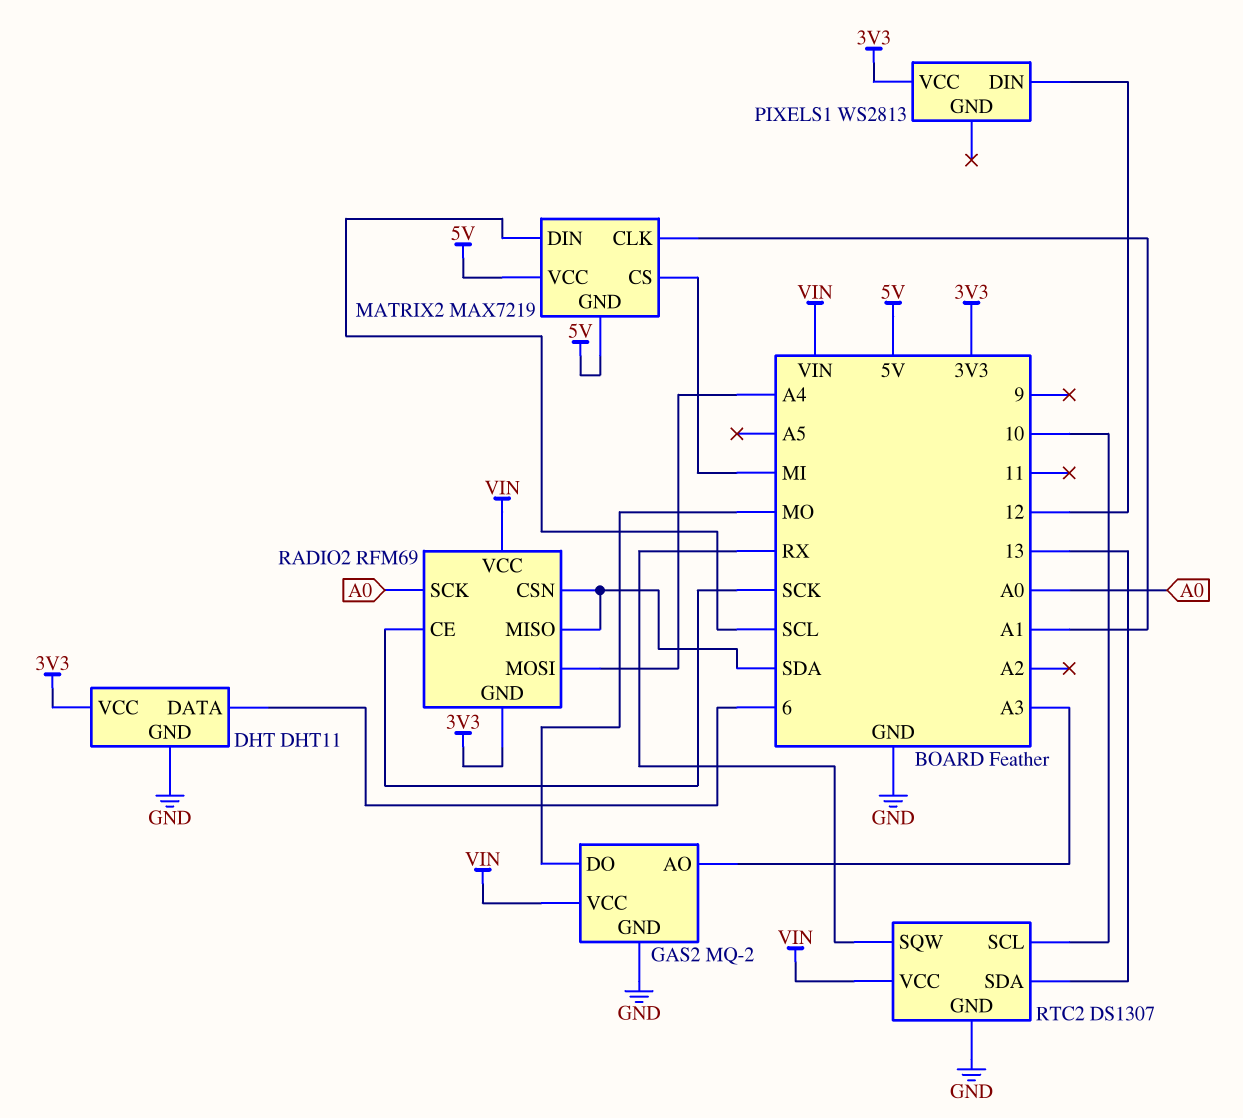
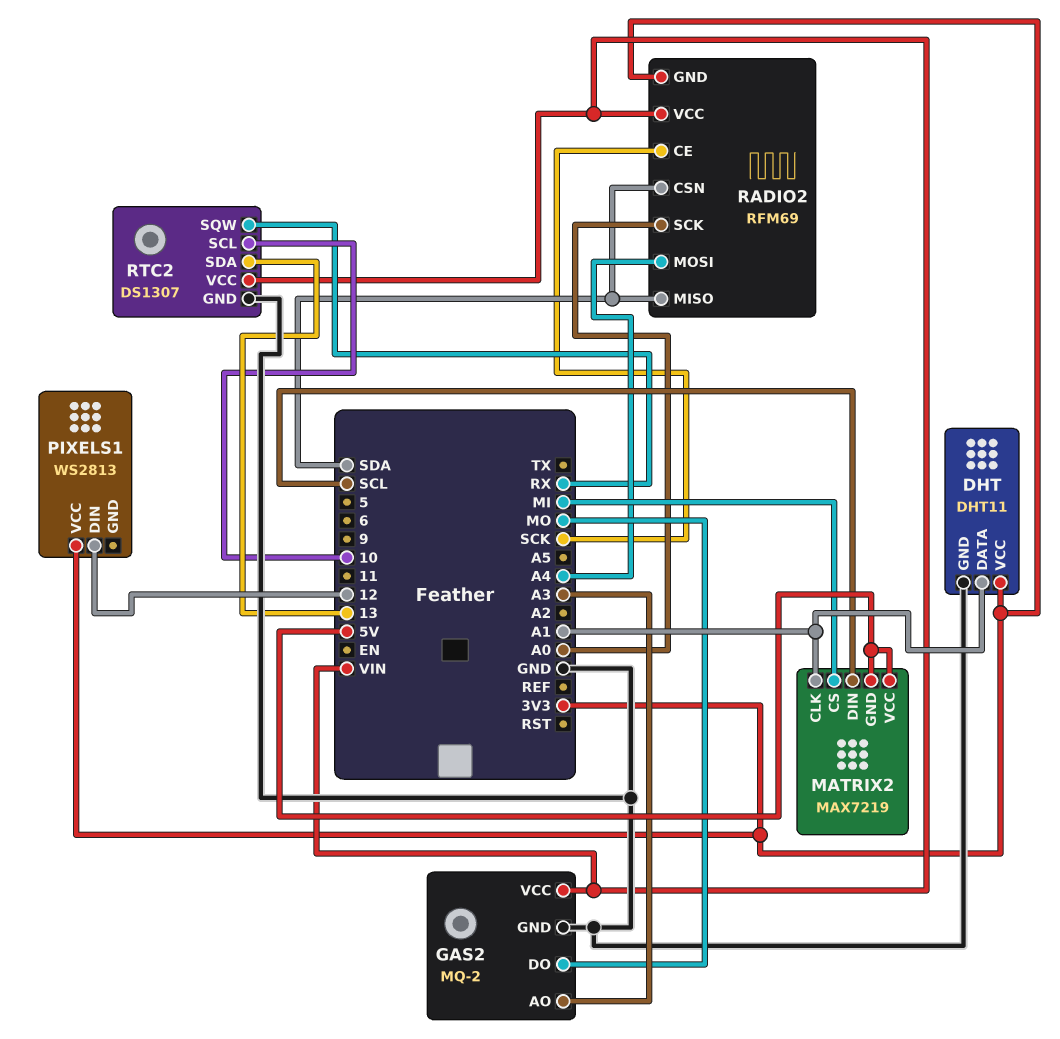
DHT pin DATA: 6 -> A1

